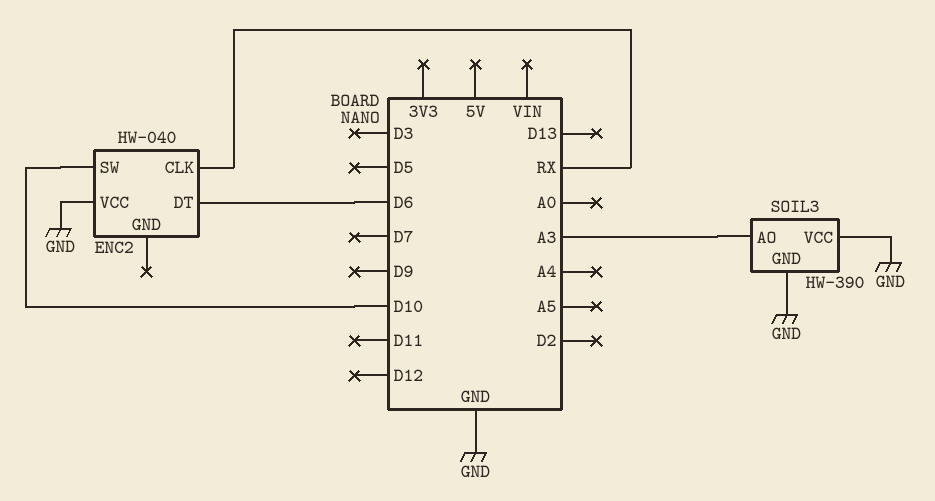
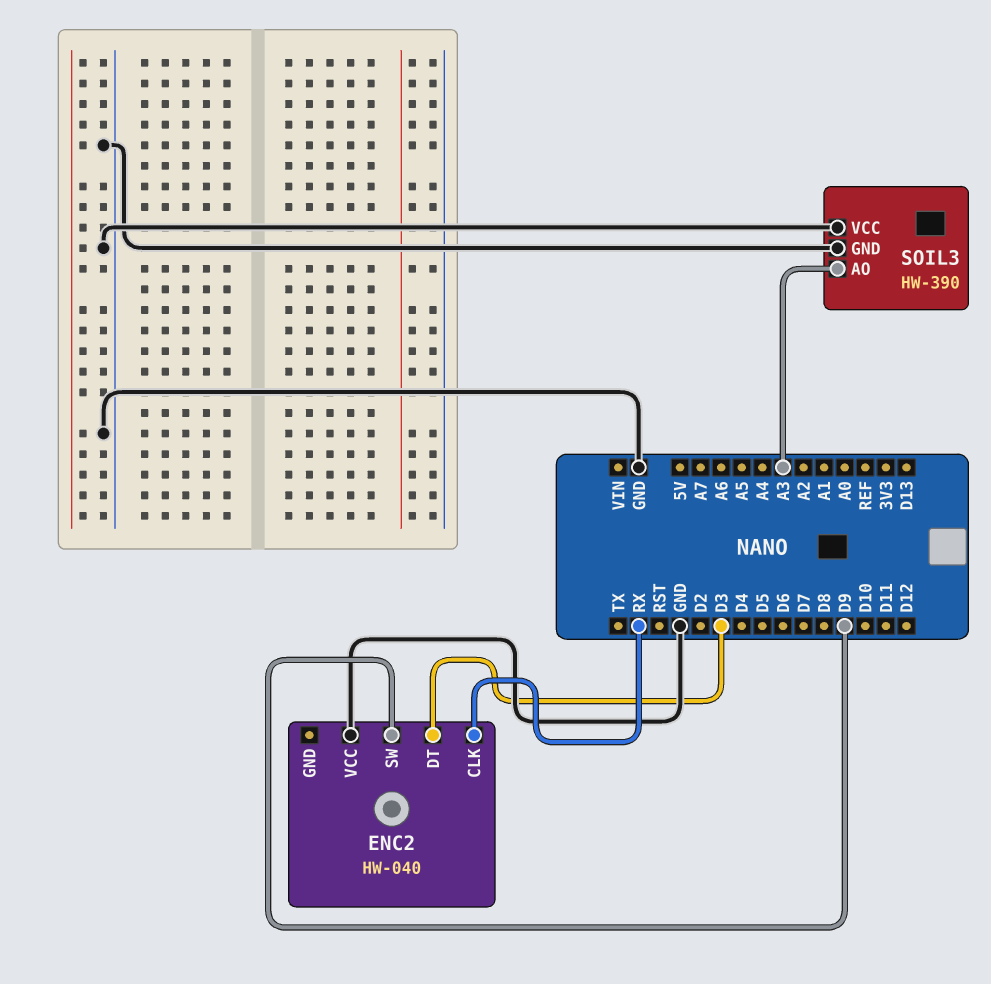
ENC2 pin DT: D6 -> D3
ENC2 pin SW: D10 -> D9

